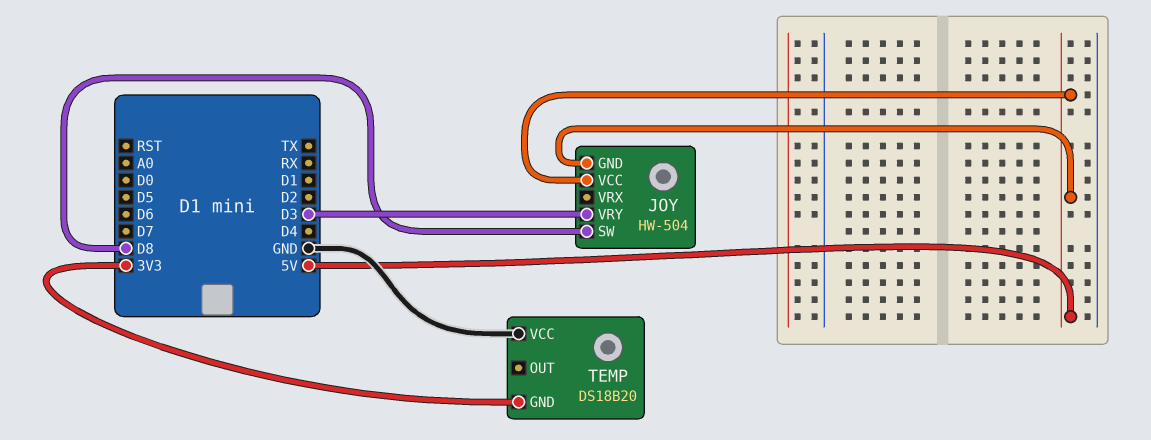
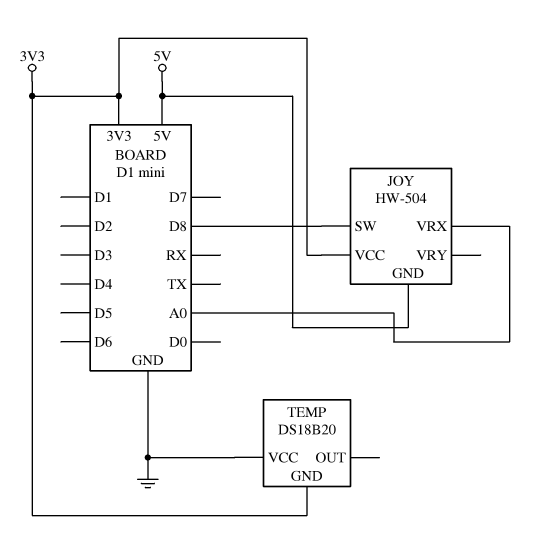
JOY pin VCC: 5V -> 3V3
JOY pin VRX: none -> A0
JOY pin VRY: D3 -> none

